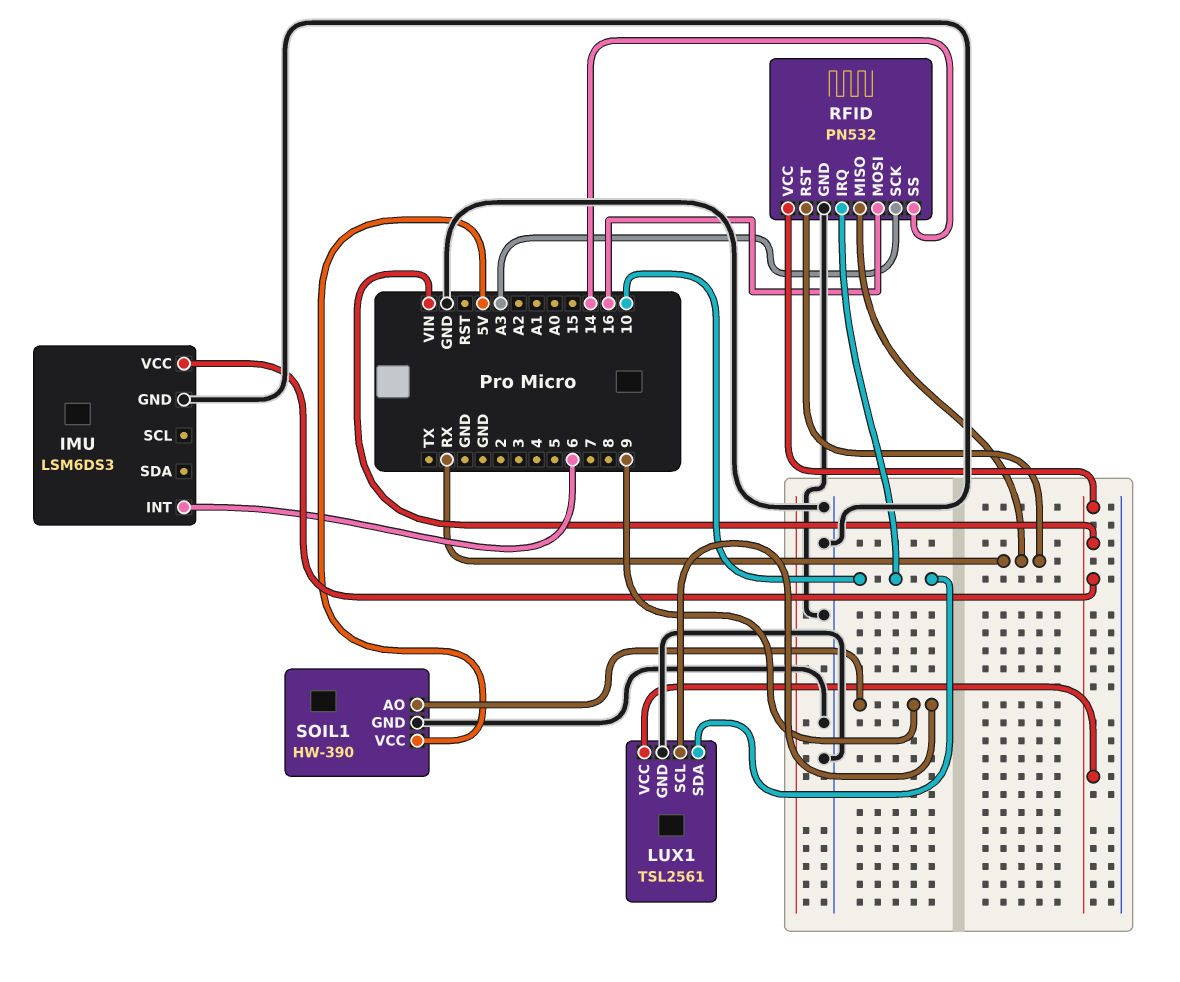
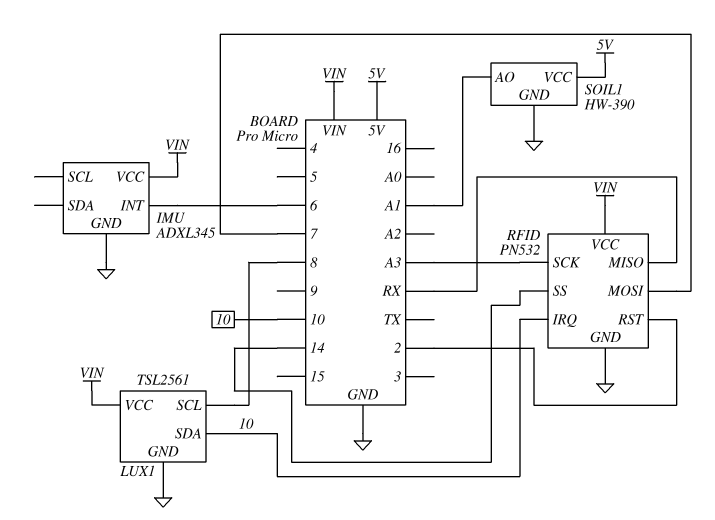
IMU: LSM6DS3 -> ADXL345
LUX1 pin SCL: 9 -> 8
RFID pin MOSI: 16 -> 7
RFID pin RST: RX -> 2
SOIL1 pin AO: 9 -> A1

